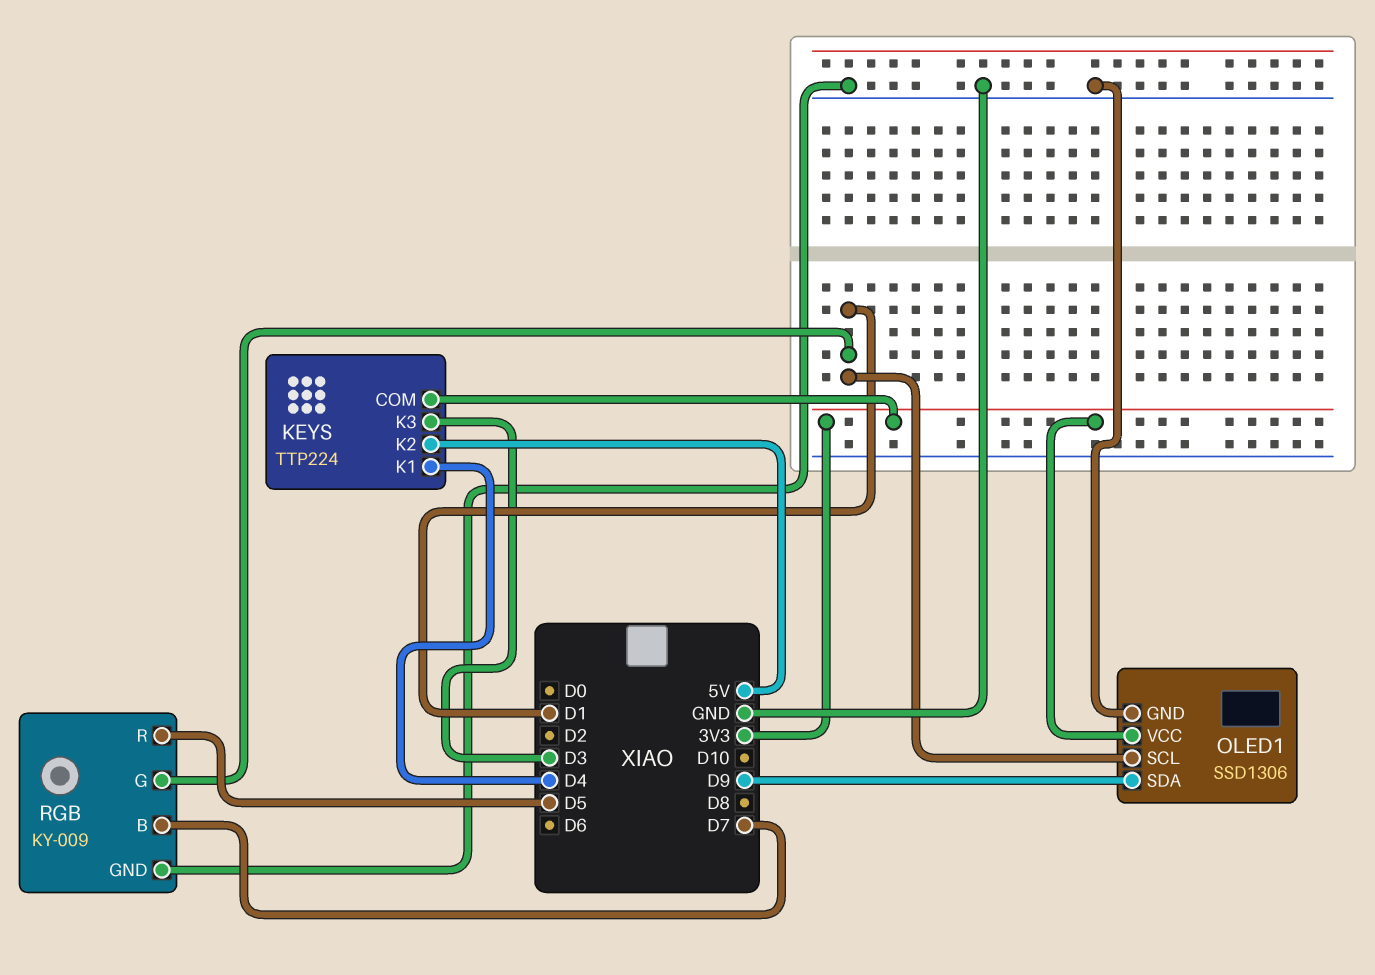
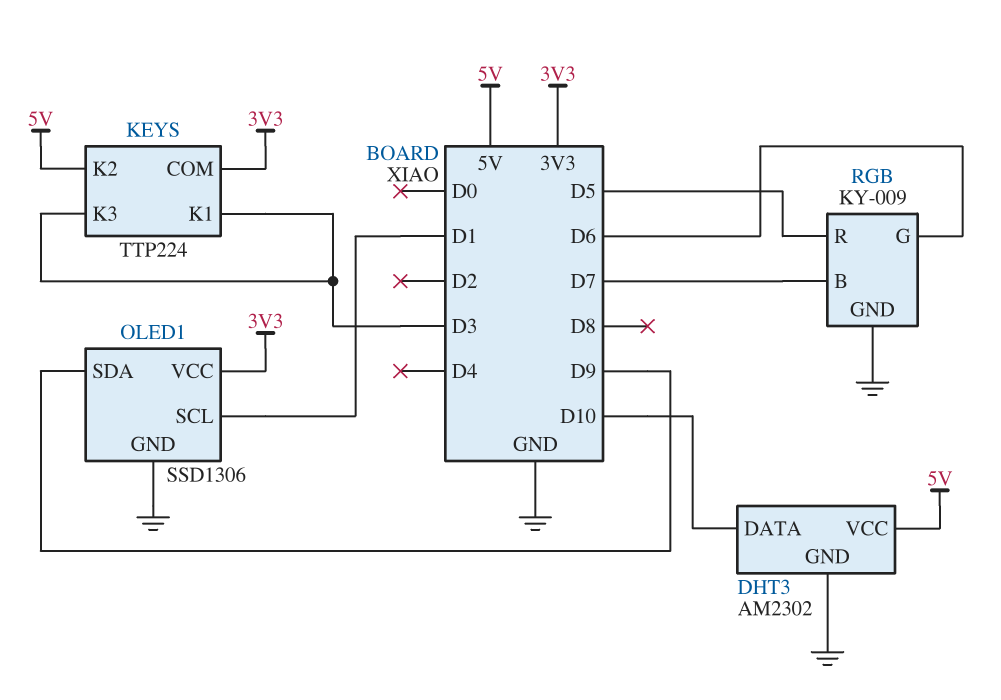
DHT3: none -> AM2302
DHT3 pin DATA: none -> D10
DHT3 pin GND: none -> GND
DHT3 pin VCC: none -> 5V
KEYS pin K1: D4 -> D3
RGB pin G: D1 -> D6

